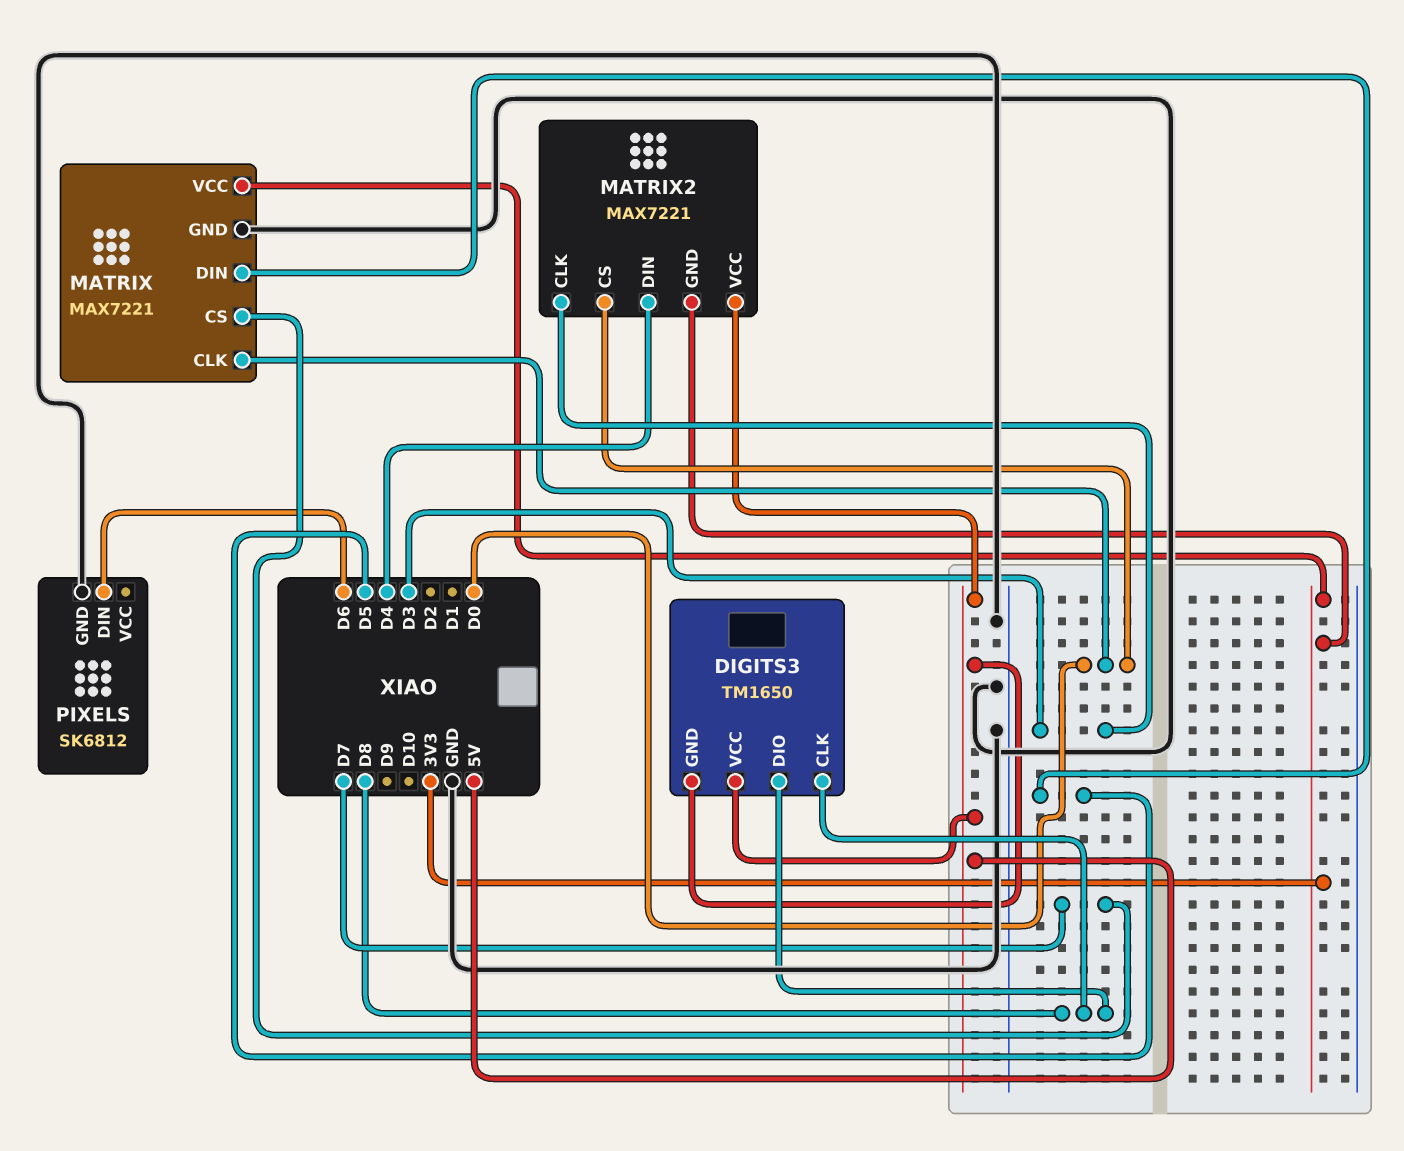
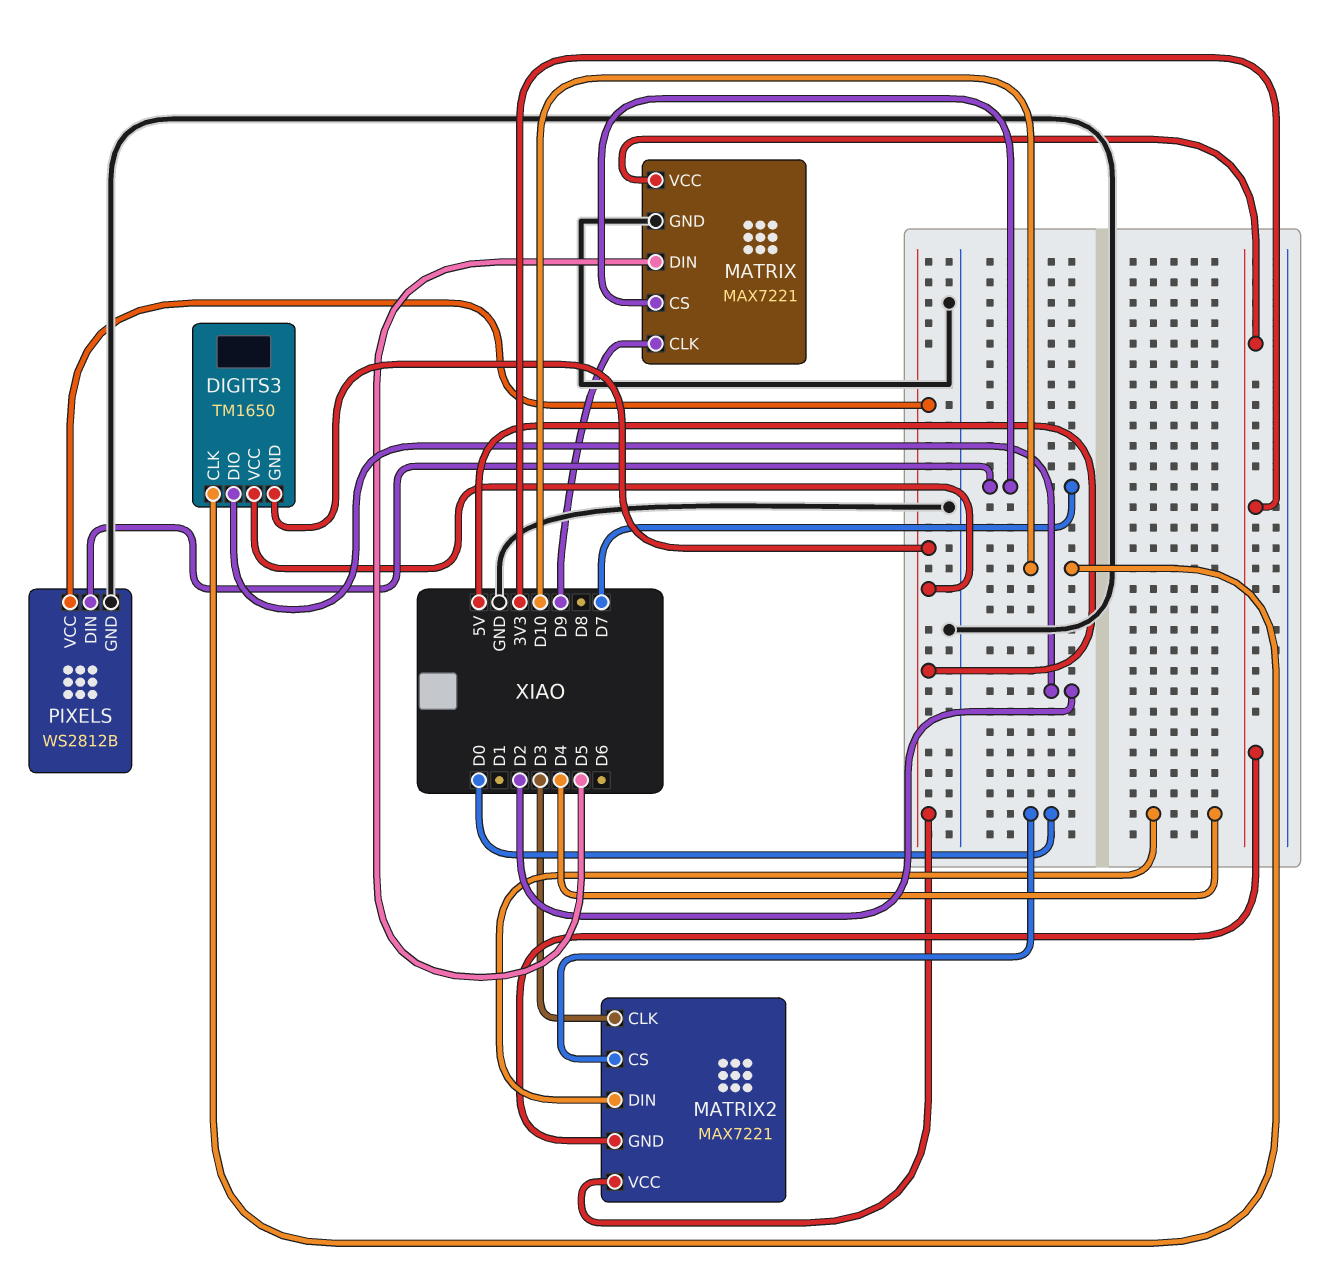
DIGITS3 pin CLK: D8 -> D10
DIGITS3 pin DIO: D8 -> D2
MATRIX pin CLK: D0 -> D9
PIXELS: SK6812 -> WS2812B
PIXELS pin DIN: D6 -> D7
PIXELS pin VCC: none -> 5V

